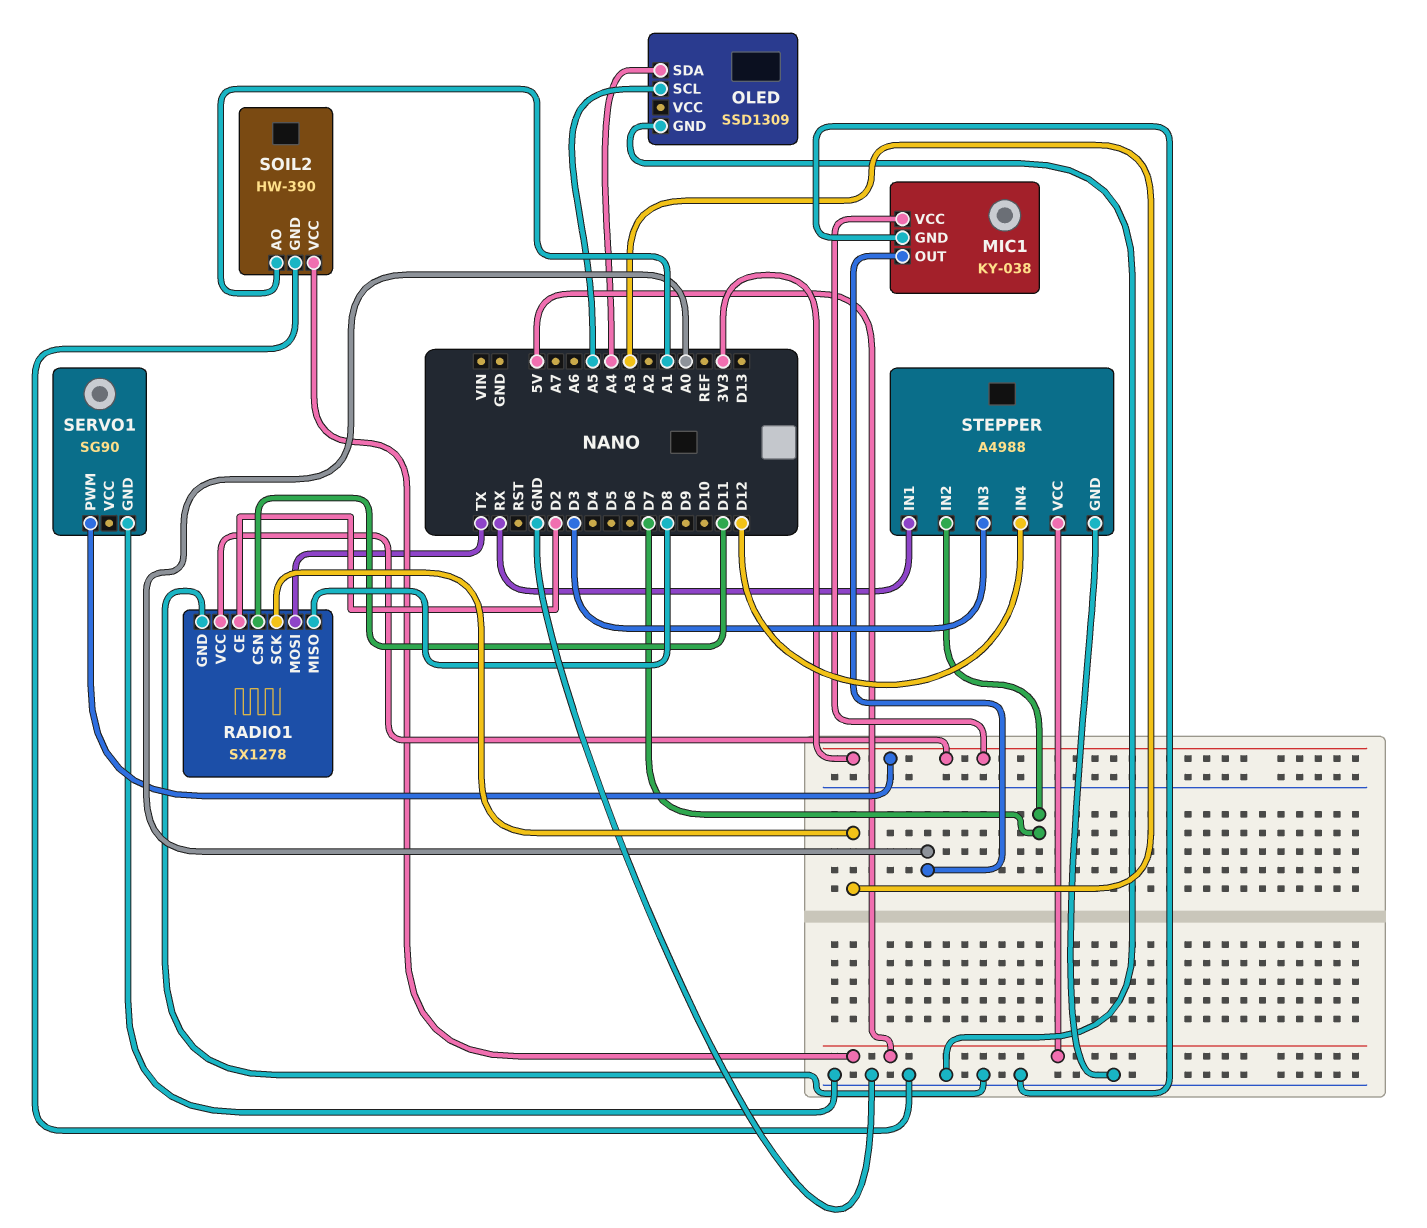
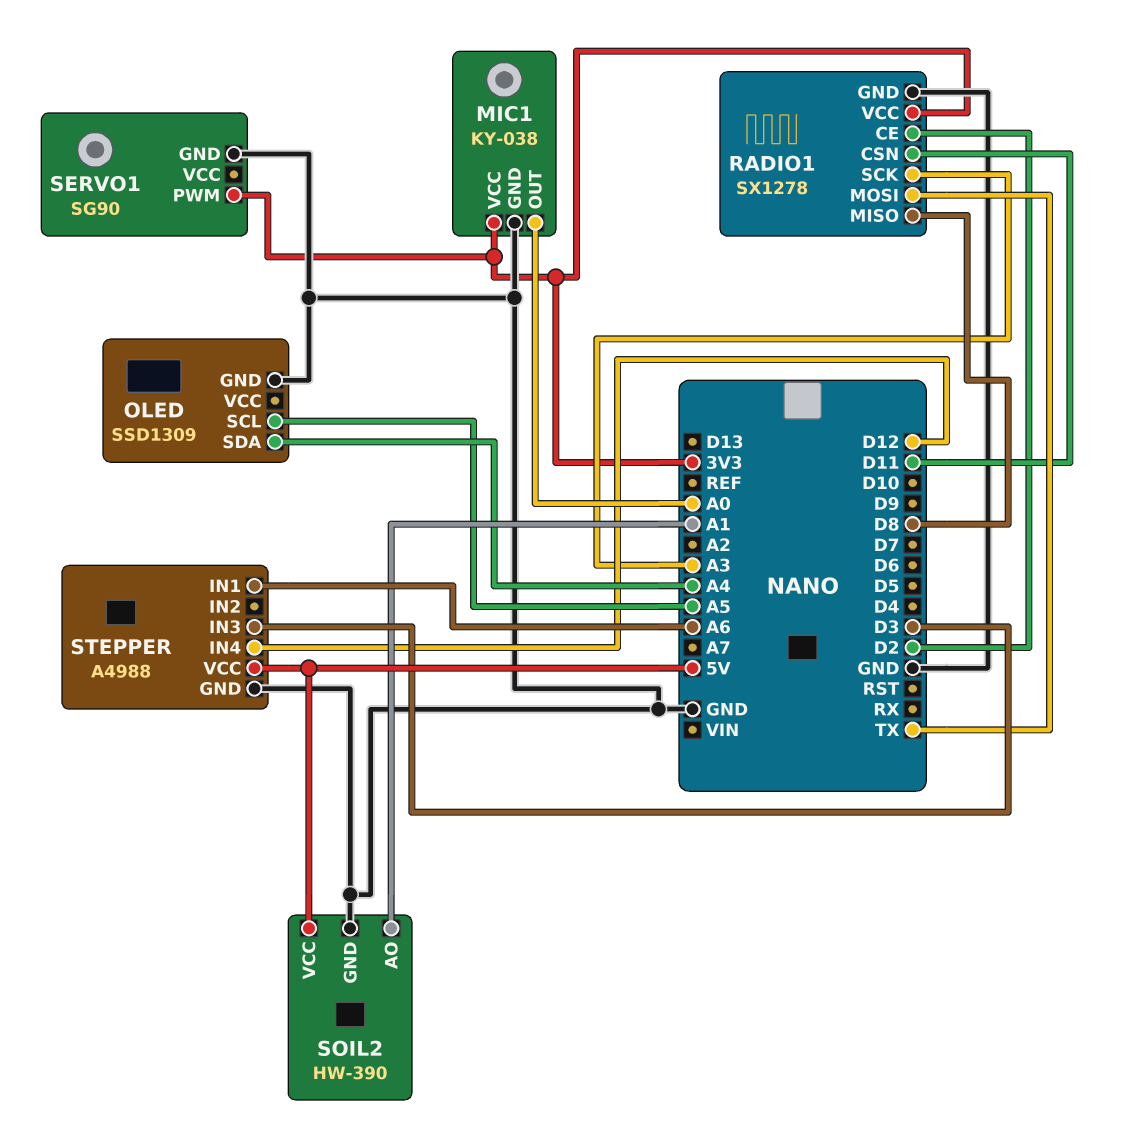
STEPPER pin IN1: RX -> A6
STEPPER pin IN2: D7 -> none

